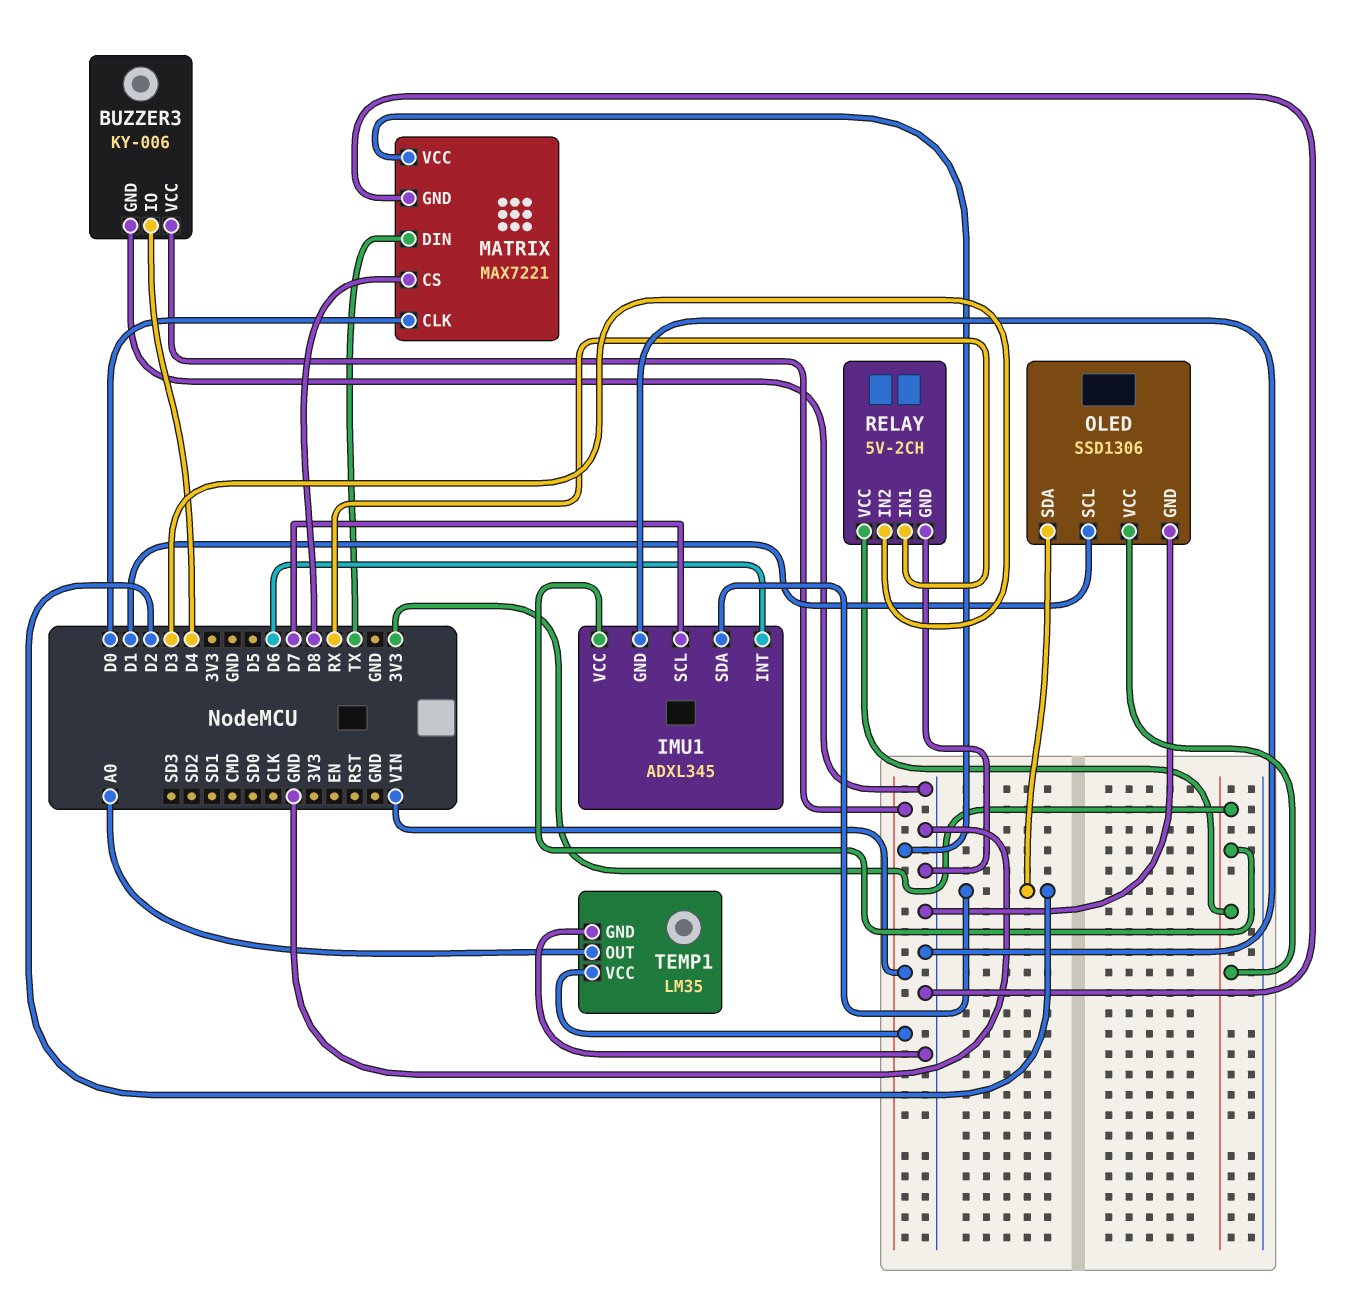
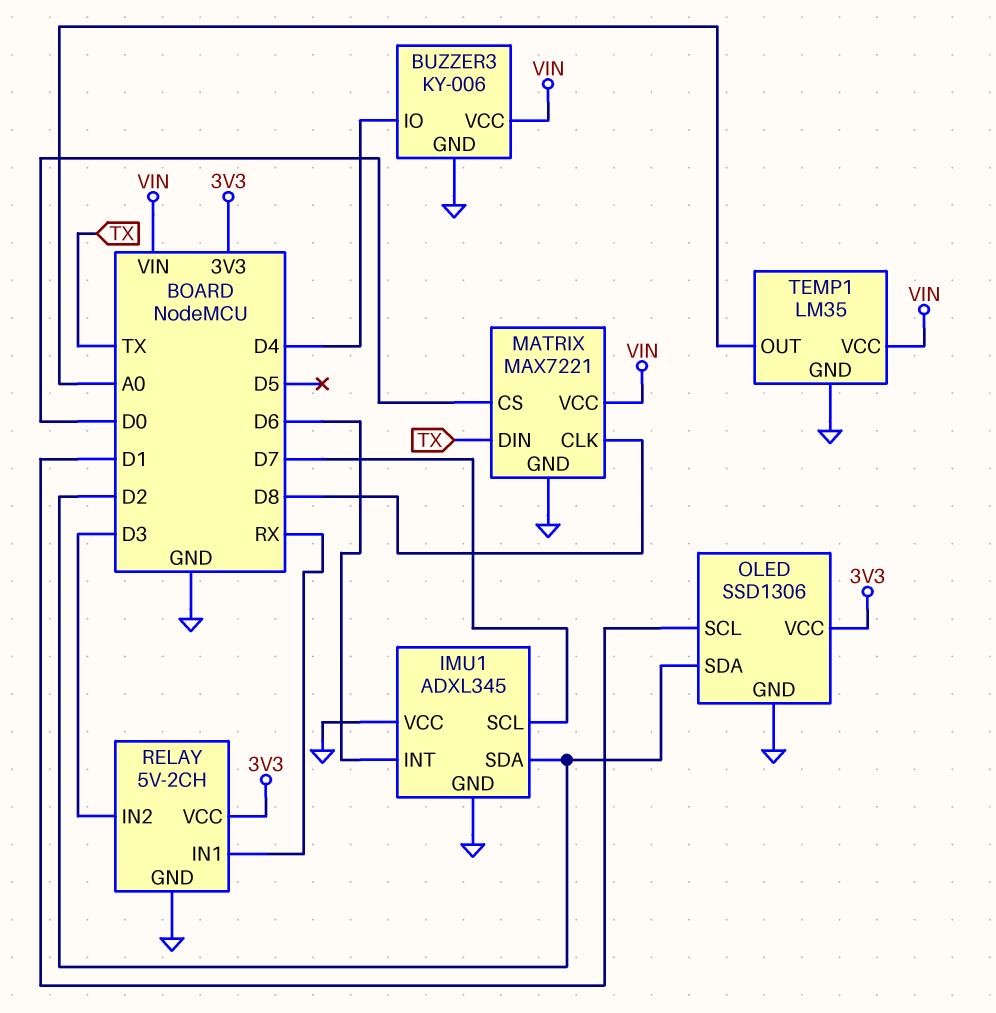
IMU1 pin VCC: 3V3 -> GND
MATRIX pin CLK: D0 -> D8
MATRIX pin CS: D8 -> D0

